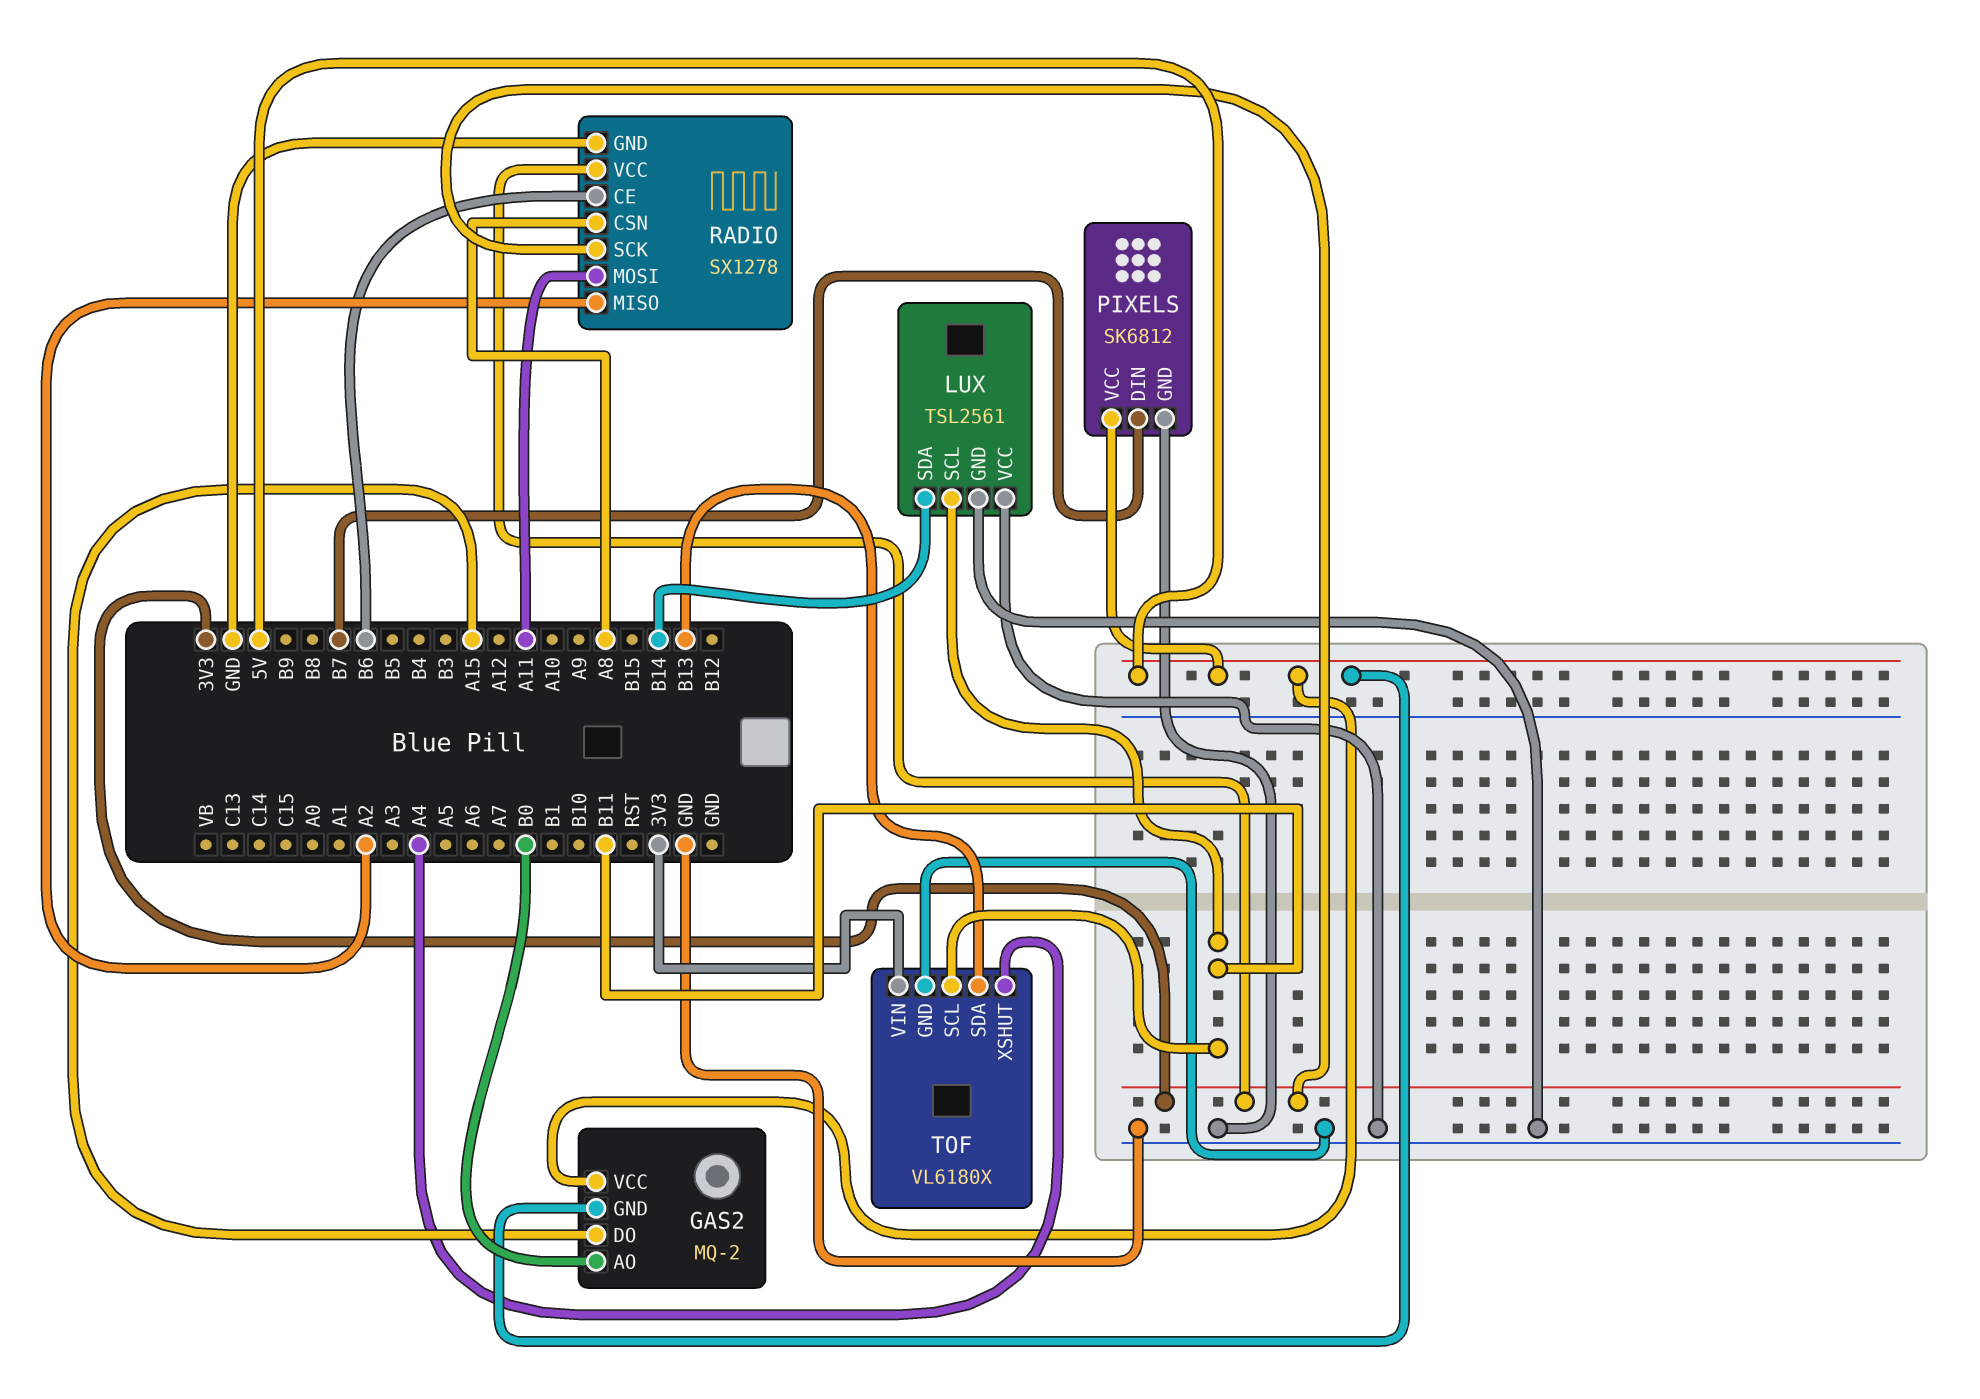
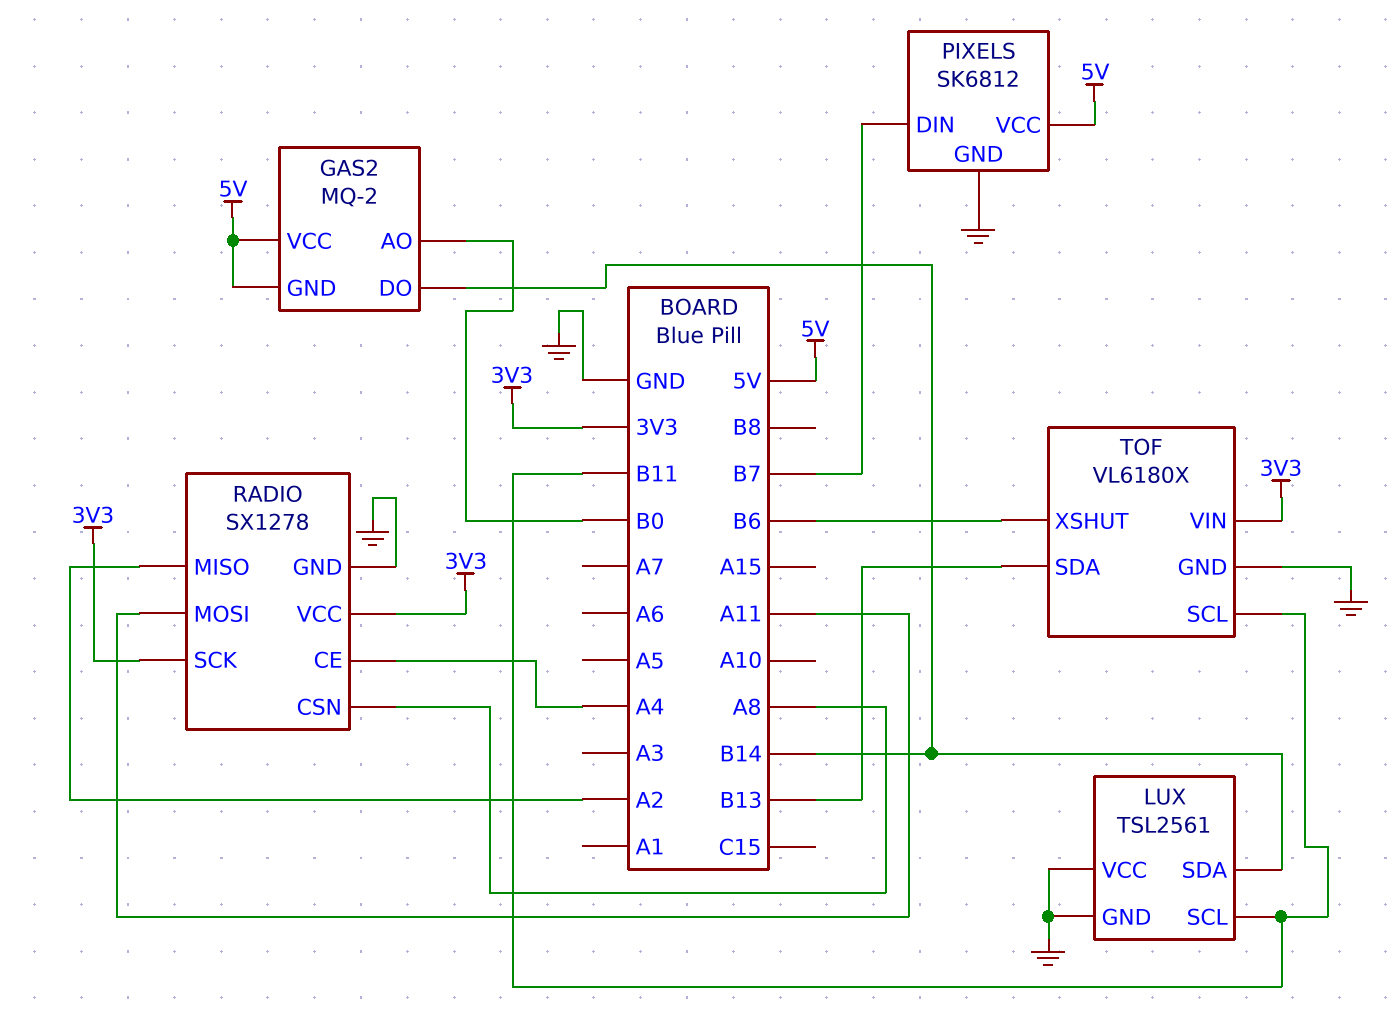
GAS2 pin DO: A15 -> B14
RADIO pin CE: B6 -> A4
TOF pin XSHUT: A4 -> B6

